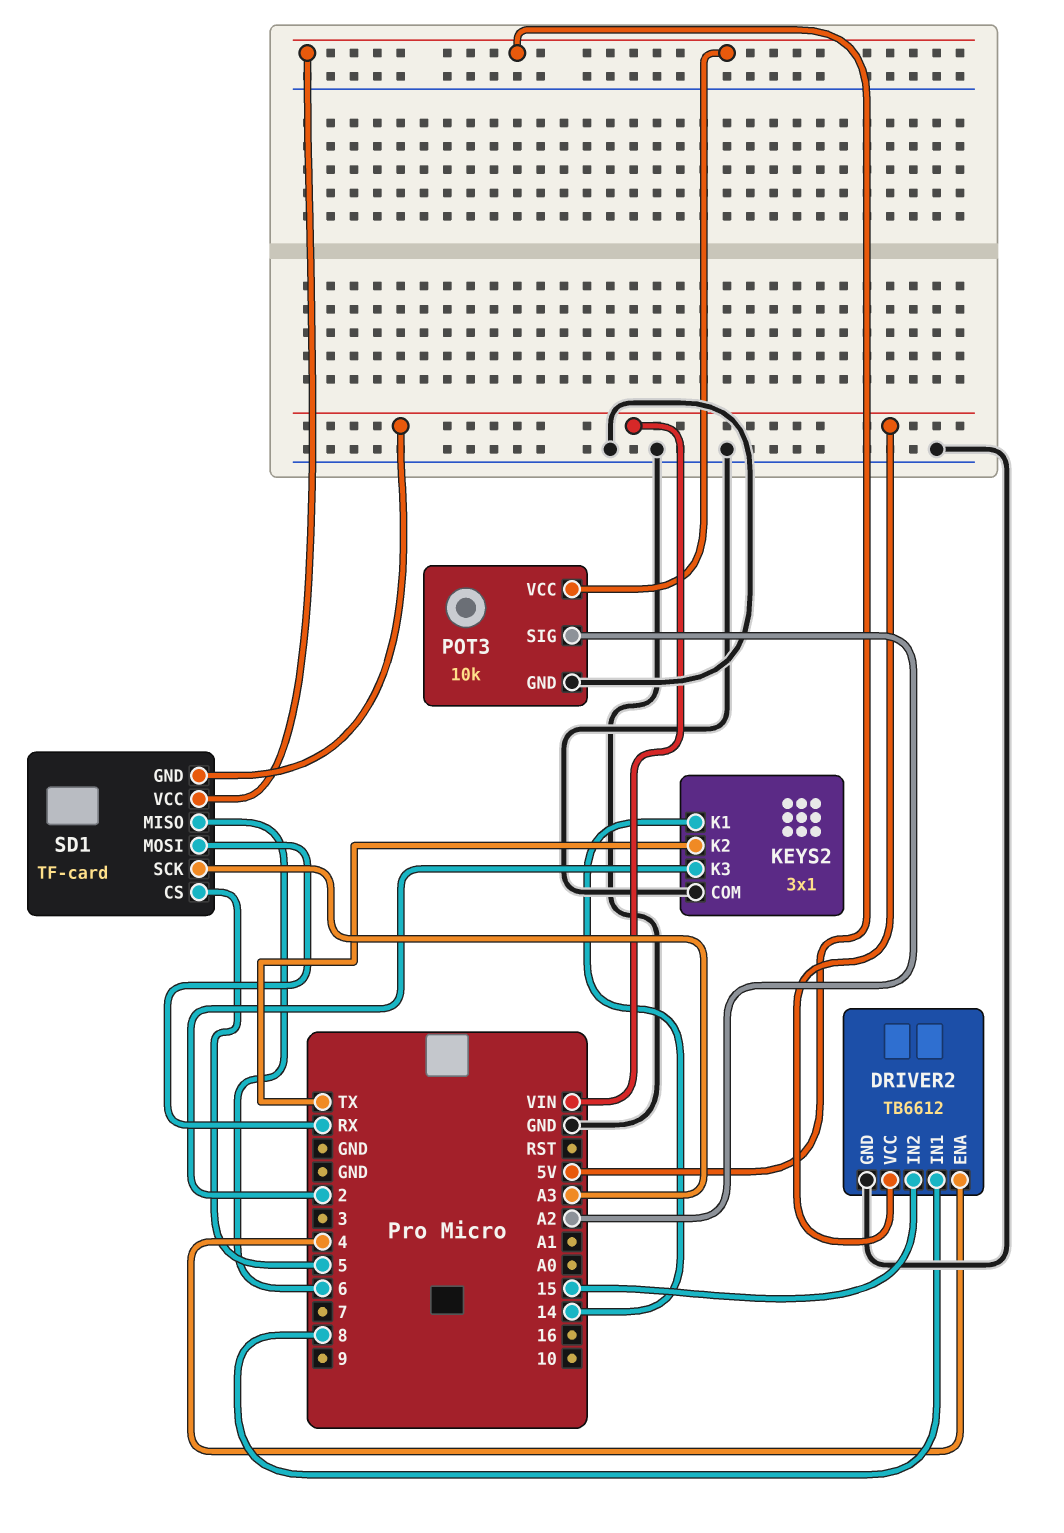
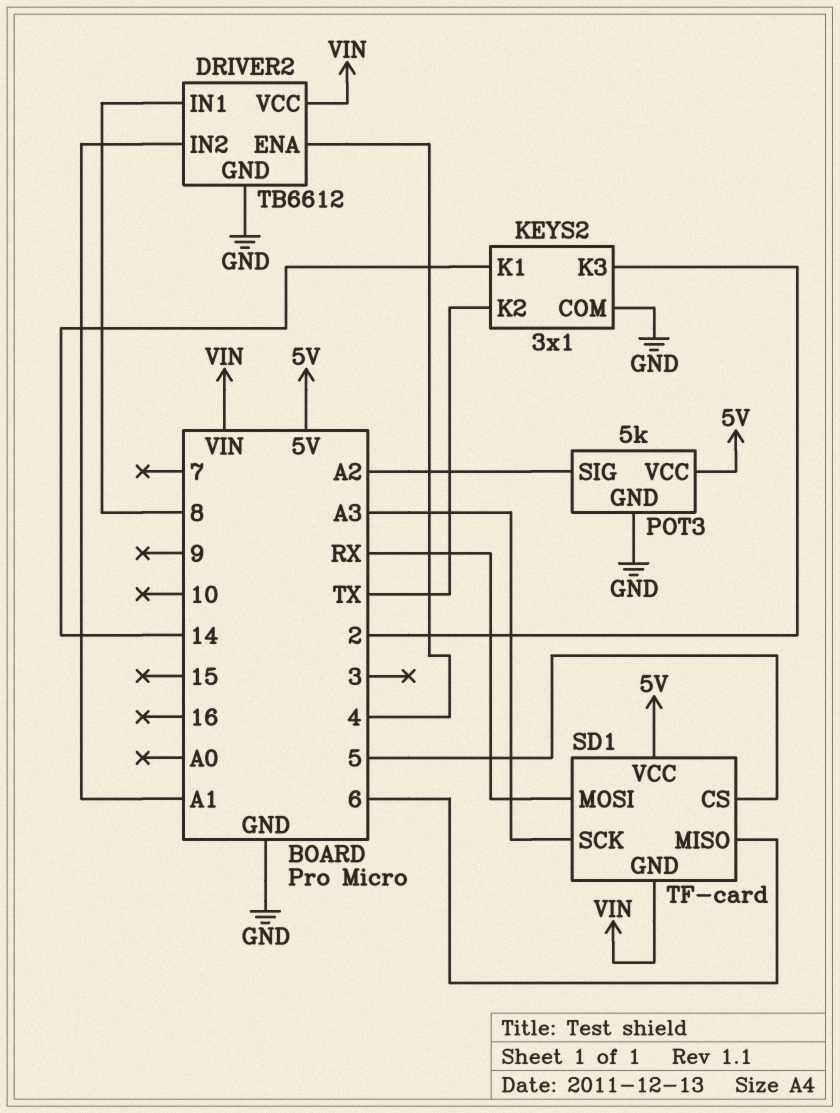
DRIVER2 pin IN2: 15 -> A1
POT3: 10k -> 5k

